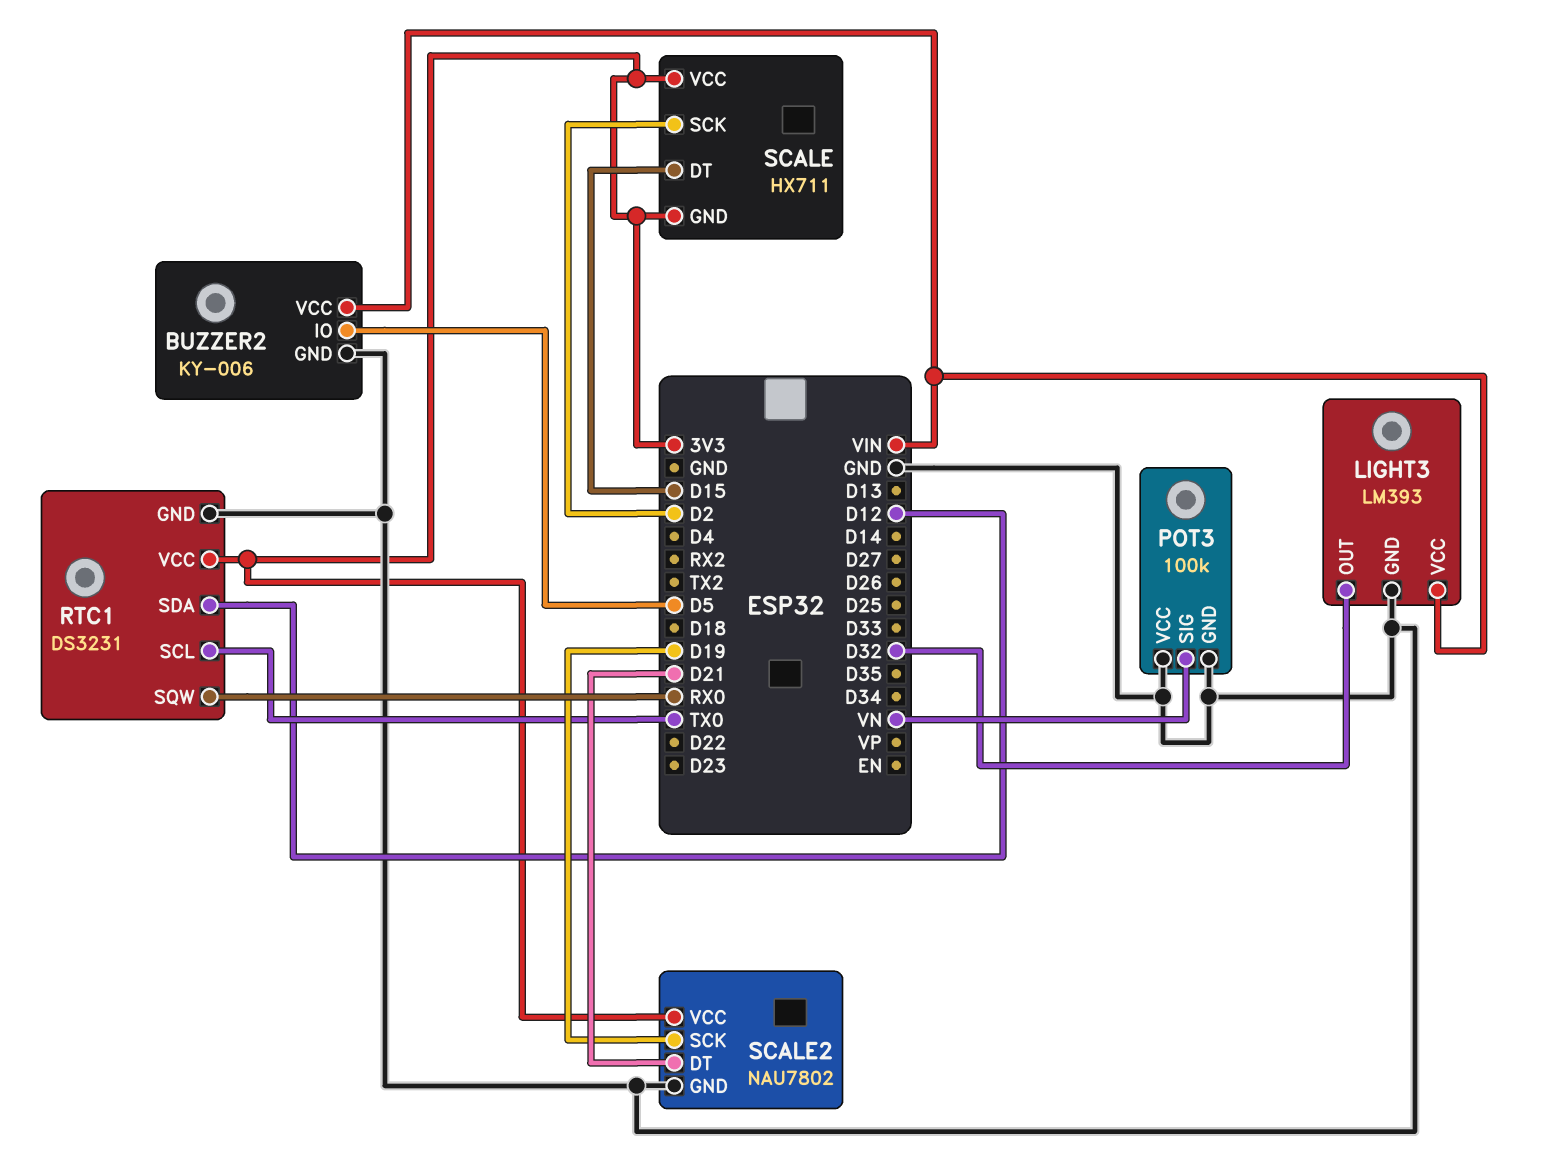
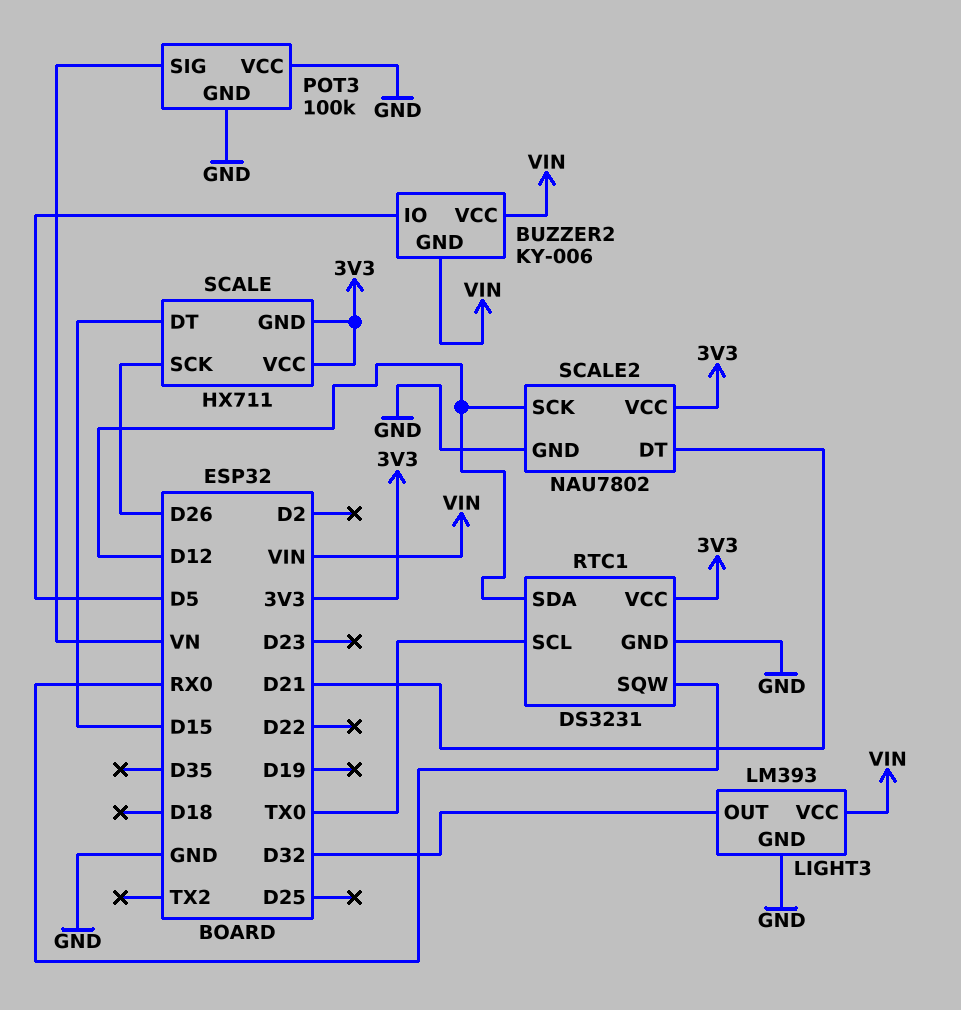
BUZZER2 pin GND: GND -> VIN
SCALE pin SCK: D2 -> D26
SCALE2 pin SCK: D19 -> D12

